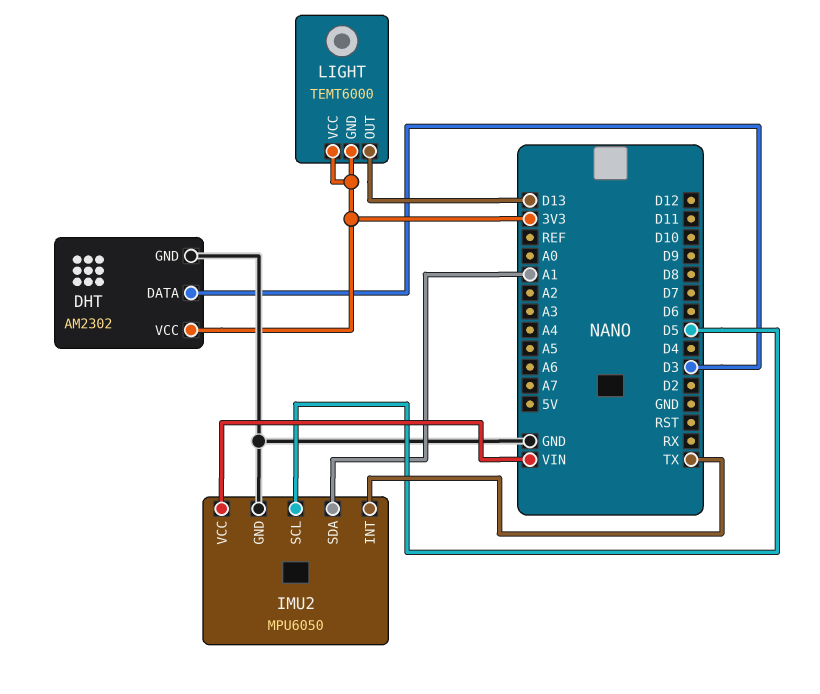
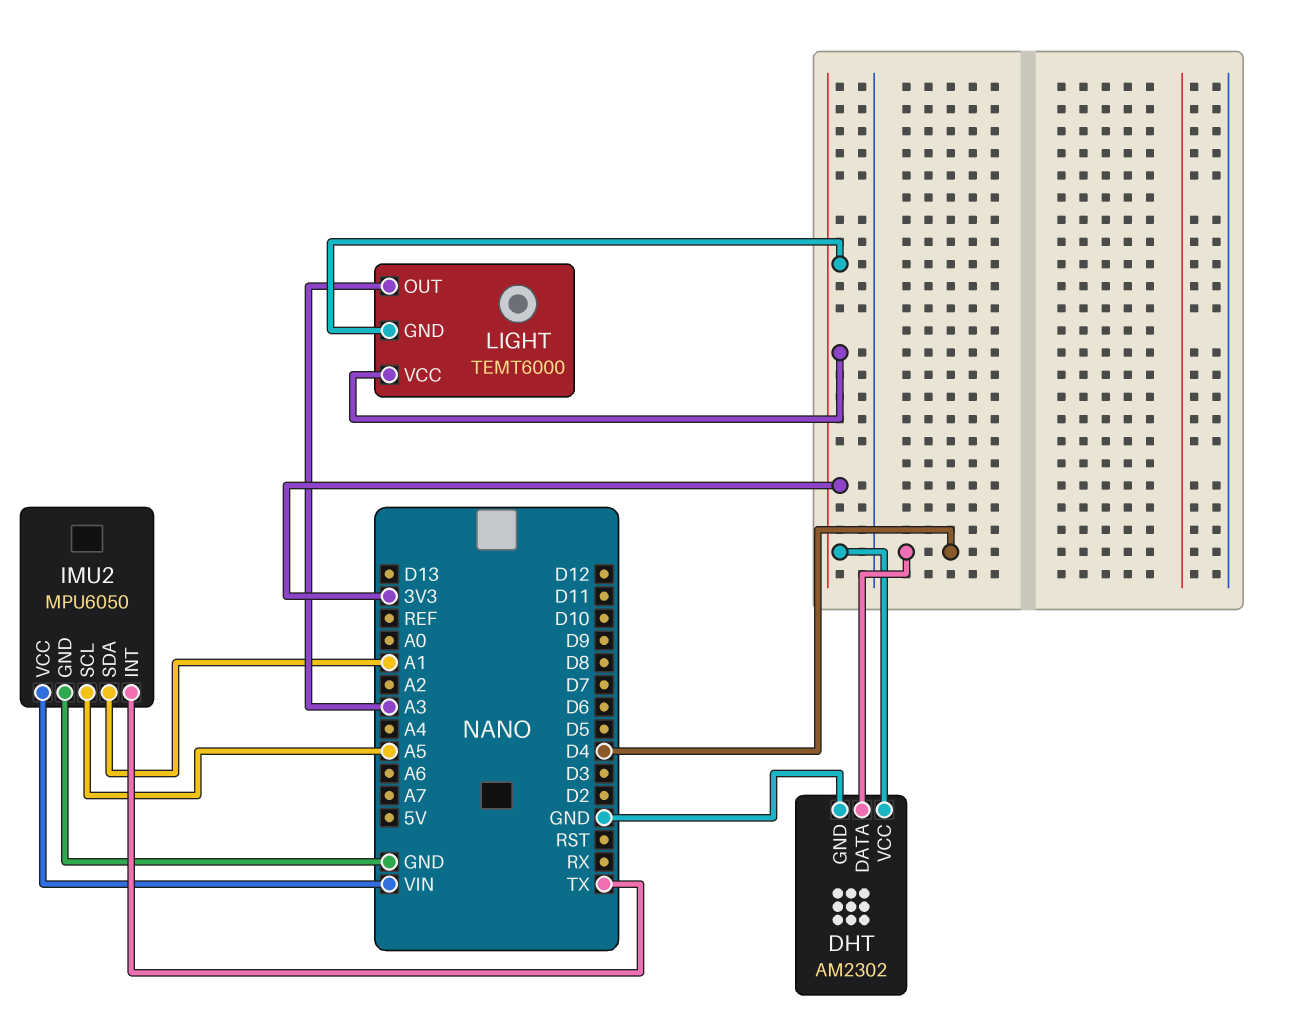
DHT pin DATA: D3 -> D4
IMU2 pin SCL: D5 -> A5
LIGHT pin OUT: D13 -> A3

